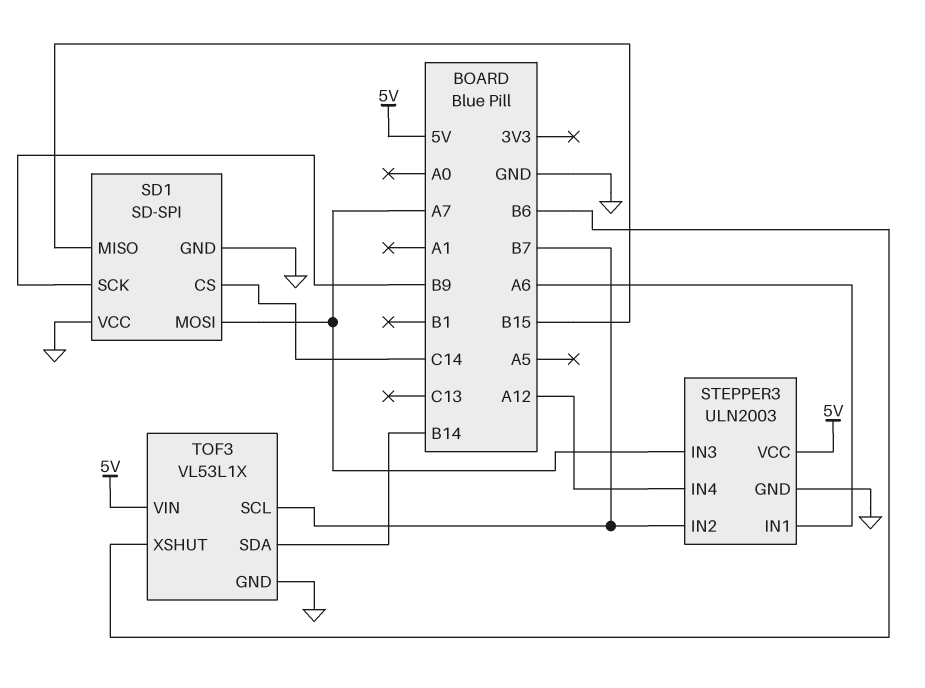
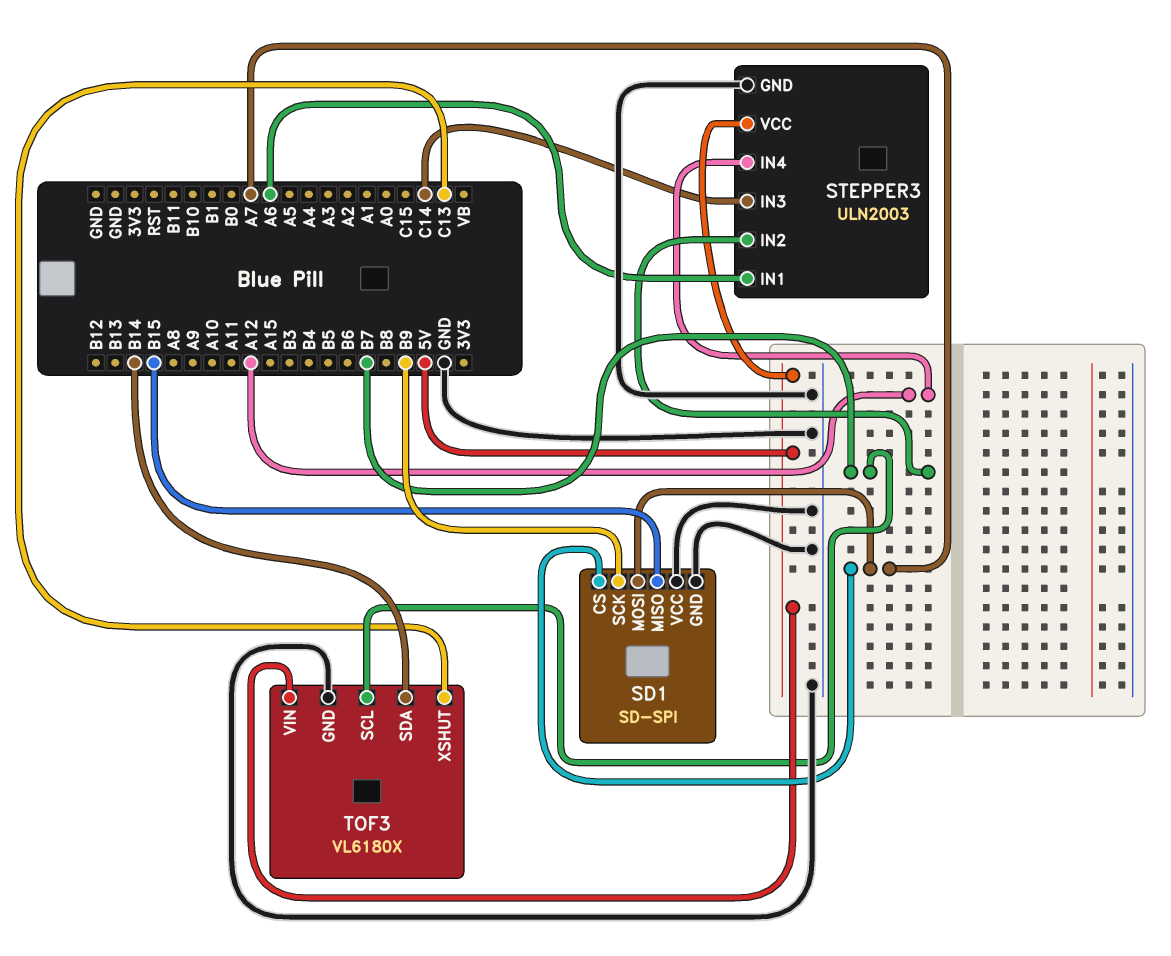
SD1 pin CS: C14 -> A7
STEPPER3 pin IN3: A7 -> C14
TOF3: VL53L1X -> VL6180X
TOF3 pin XSHUT: B6 -> C13

